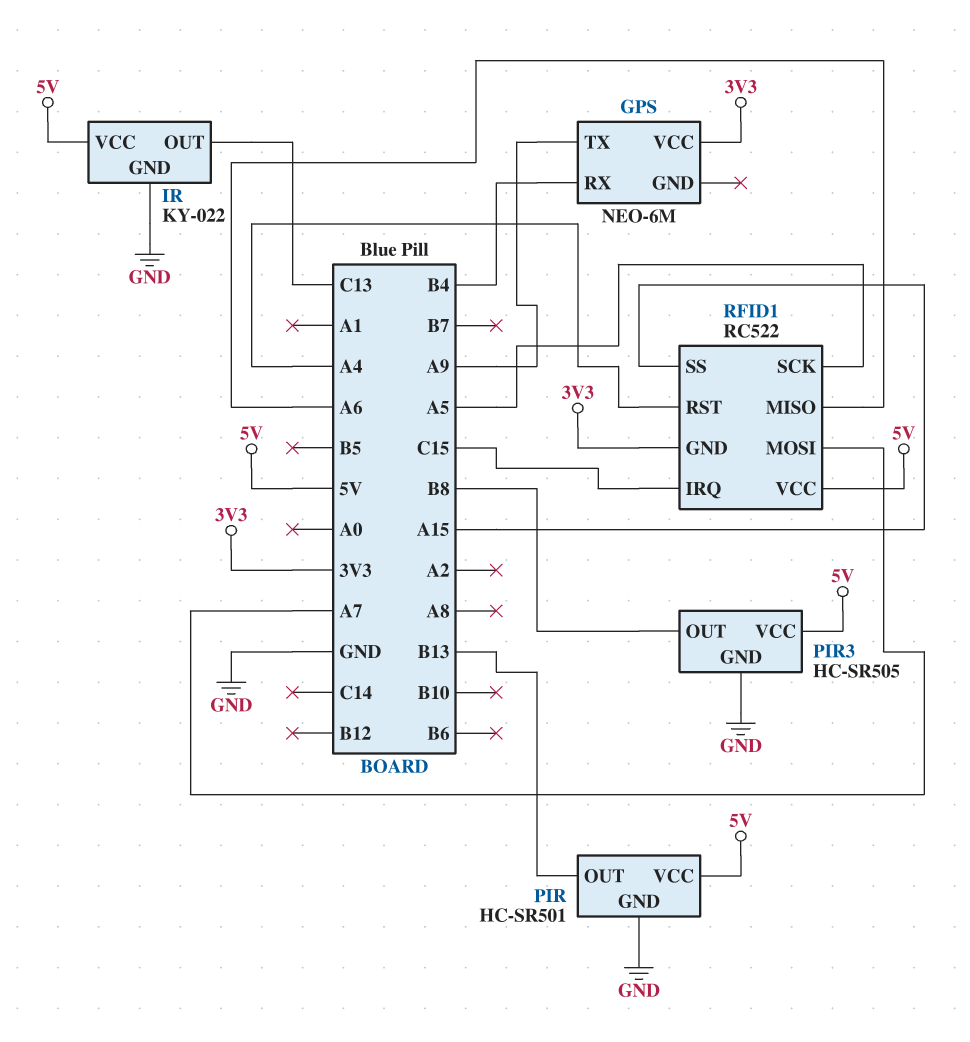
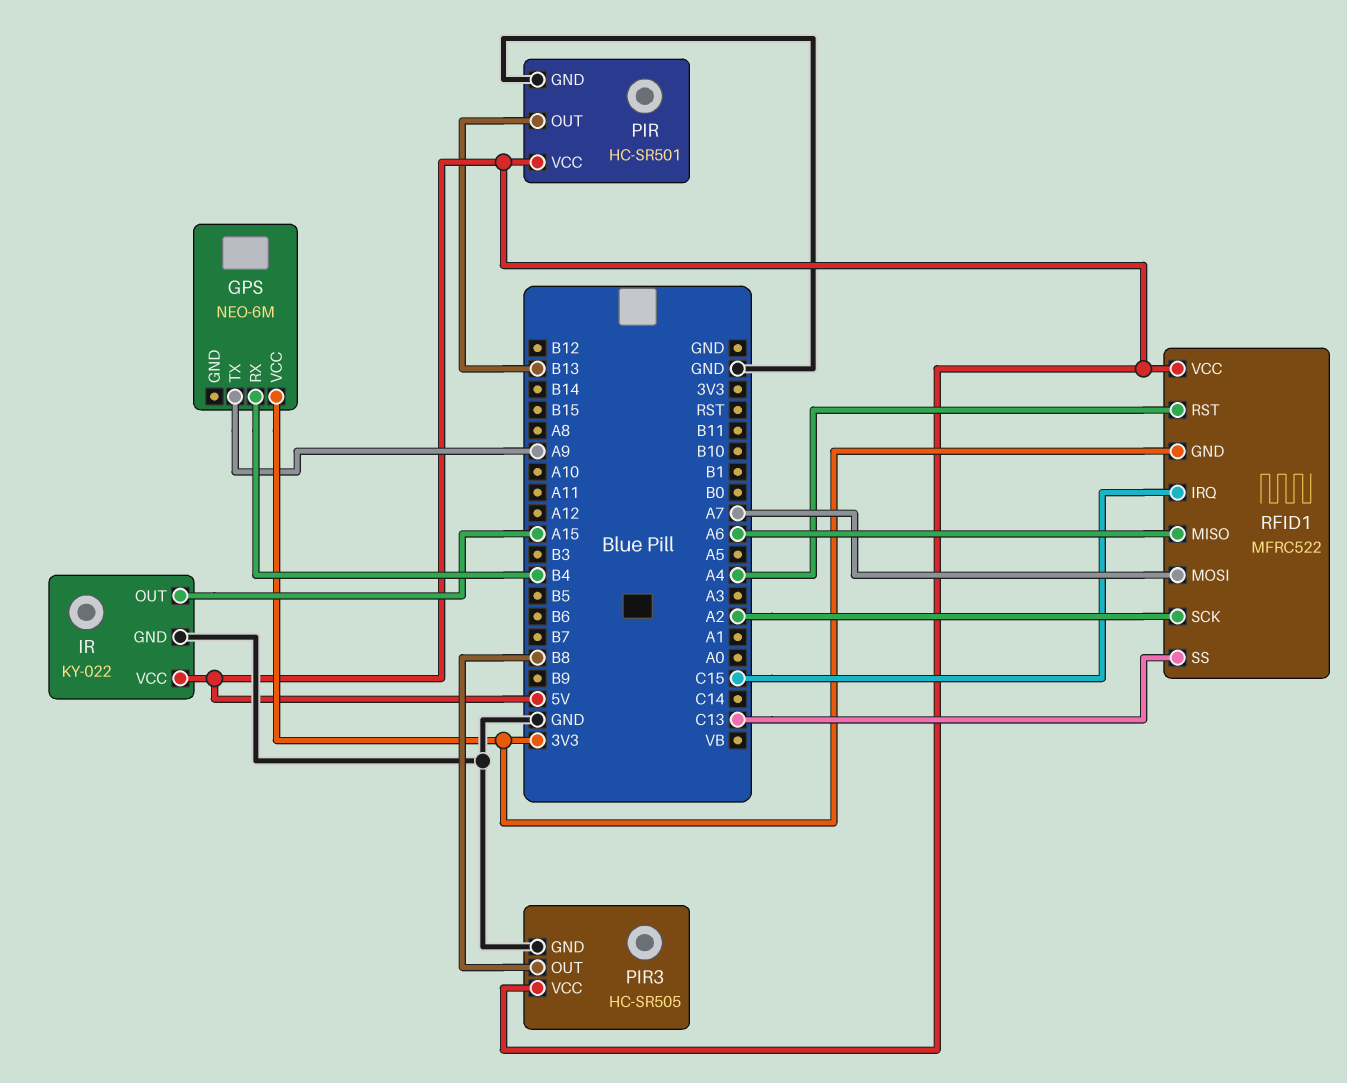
IR pin OUT: C13 -> A15
RFID1: RC522 -> MFRC522
RFID1 pin SCK: A5 -> A2
RFID1 pin SS: A15 -> C13

